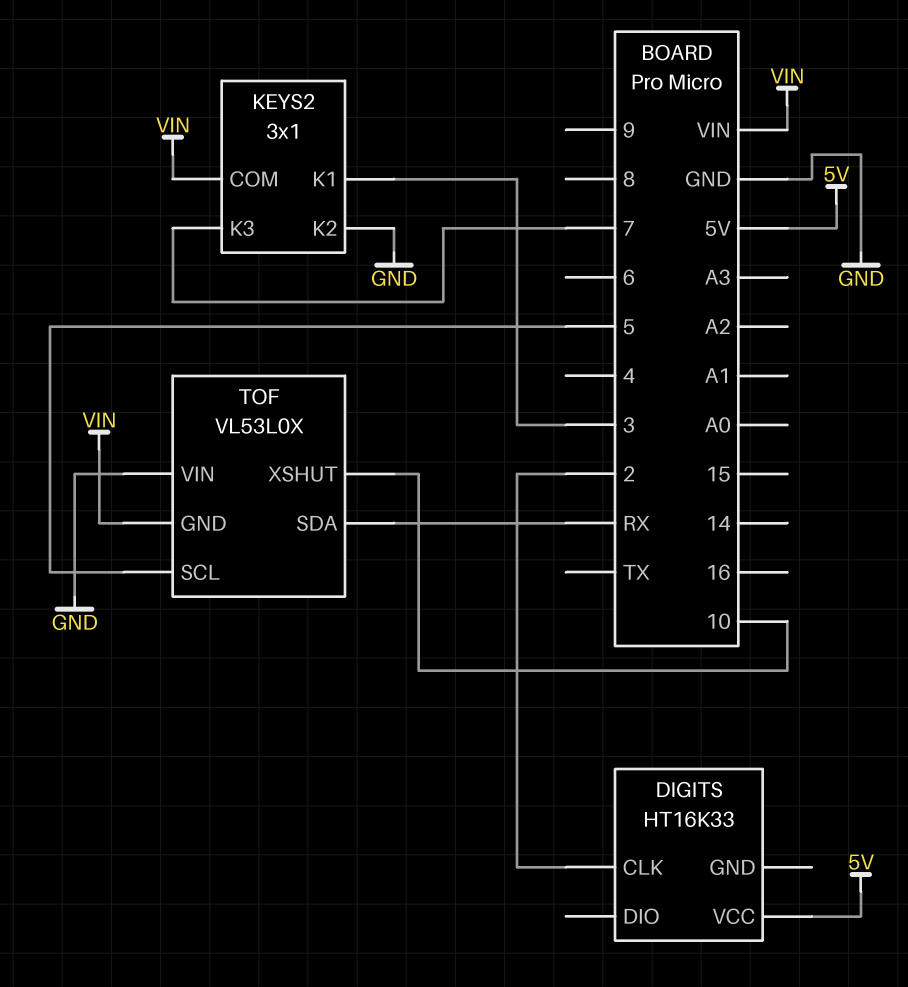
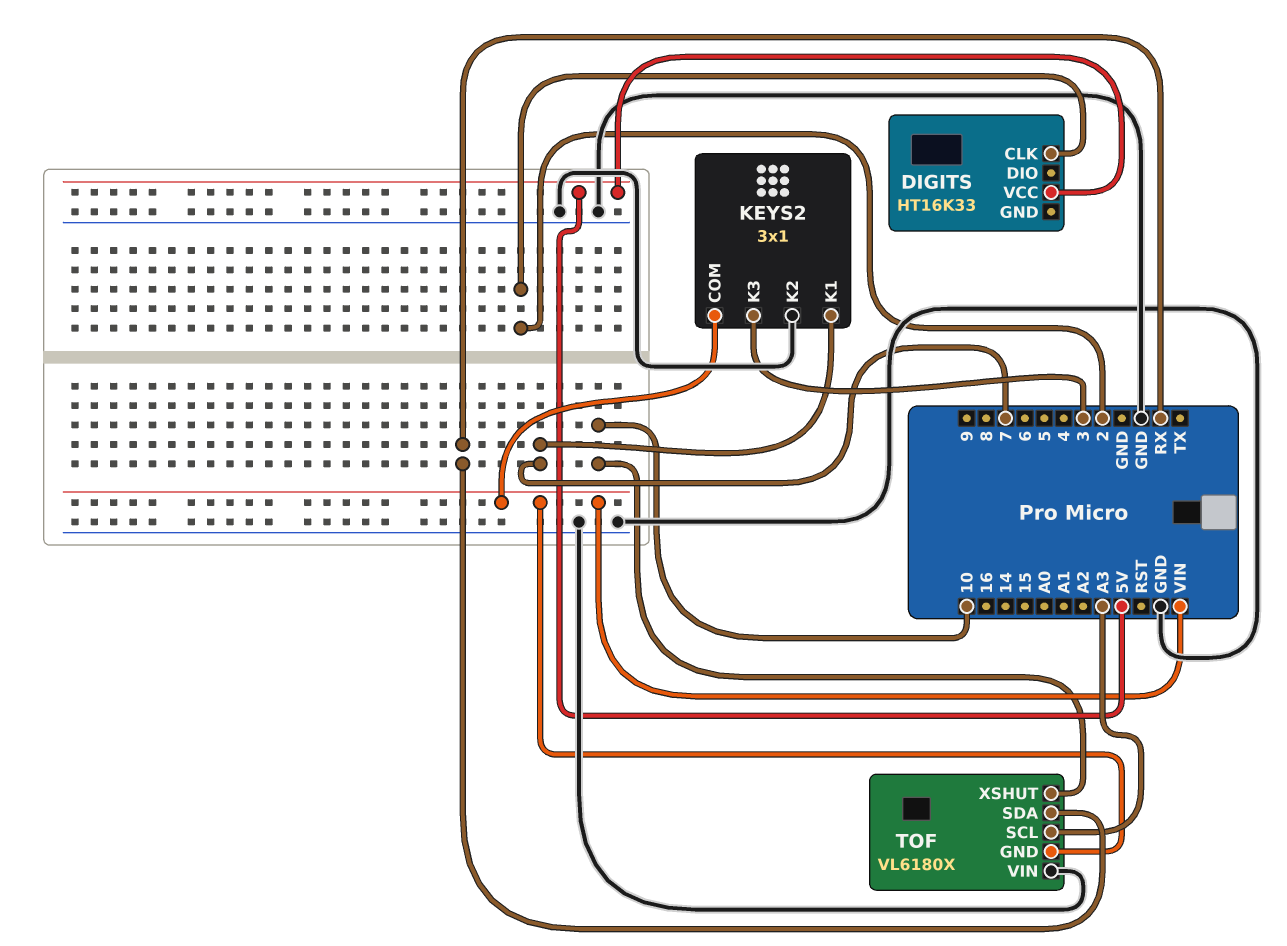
KEYS2 pin K1: 3 -> 7
KEYS2 pin K3: 7 -> 3
TOF: VL53L0X -> VL6180X
TOF pin SCL: 5 -> A3

